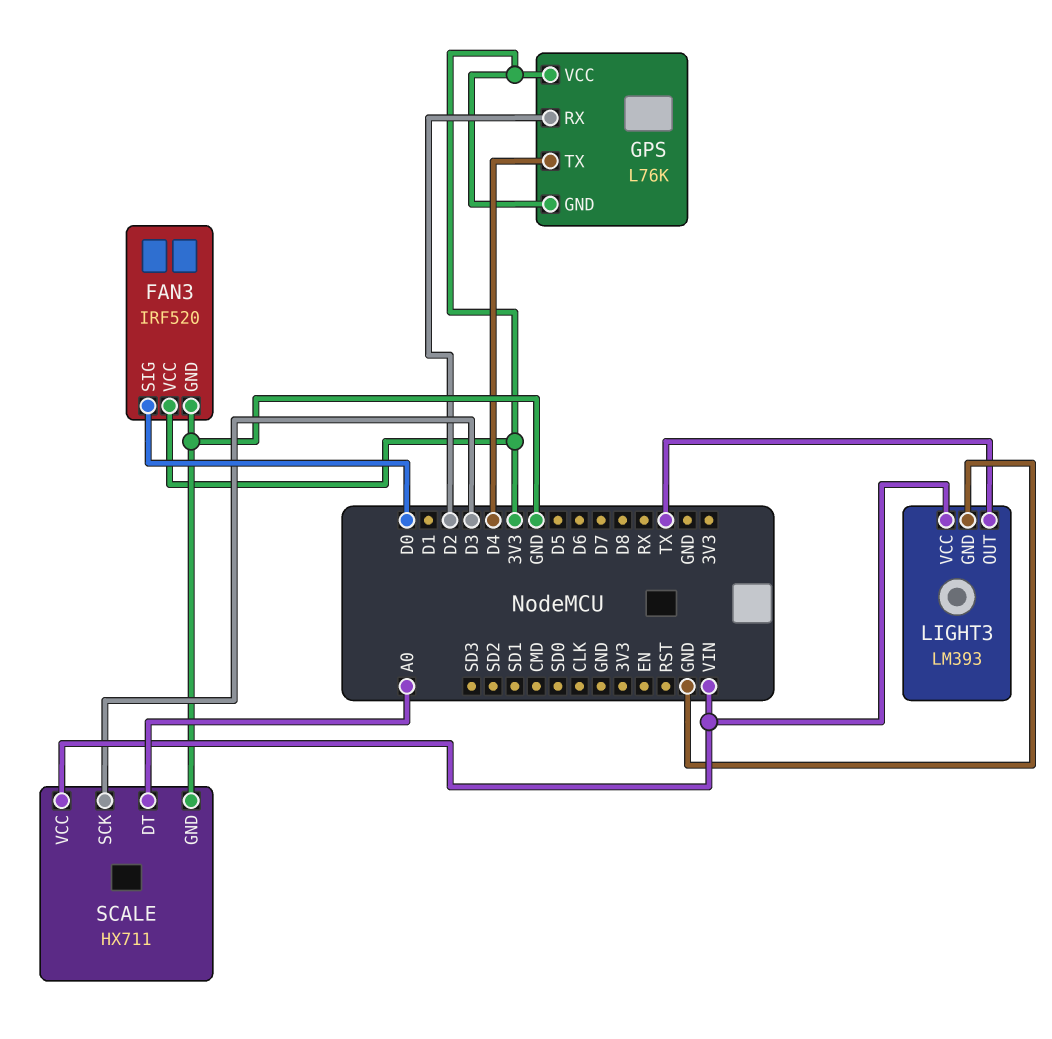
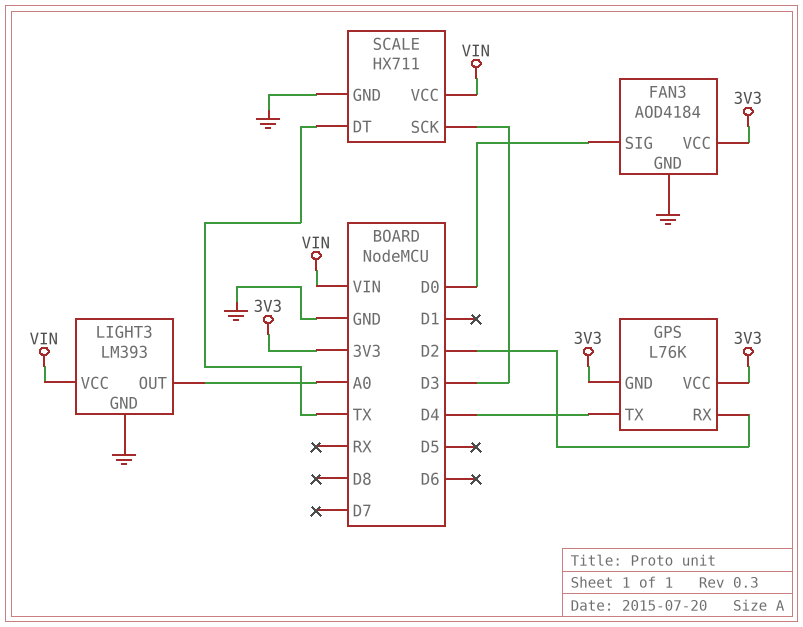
FAN3: IRF520 -> AOD4184
LIGHT3 pin OUT: TX -> A0
SCALE pin DT: A0 -> TX

